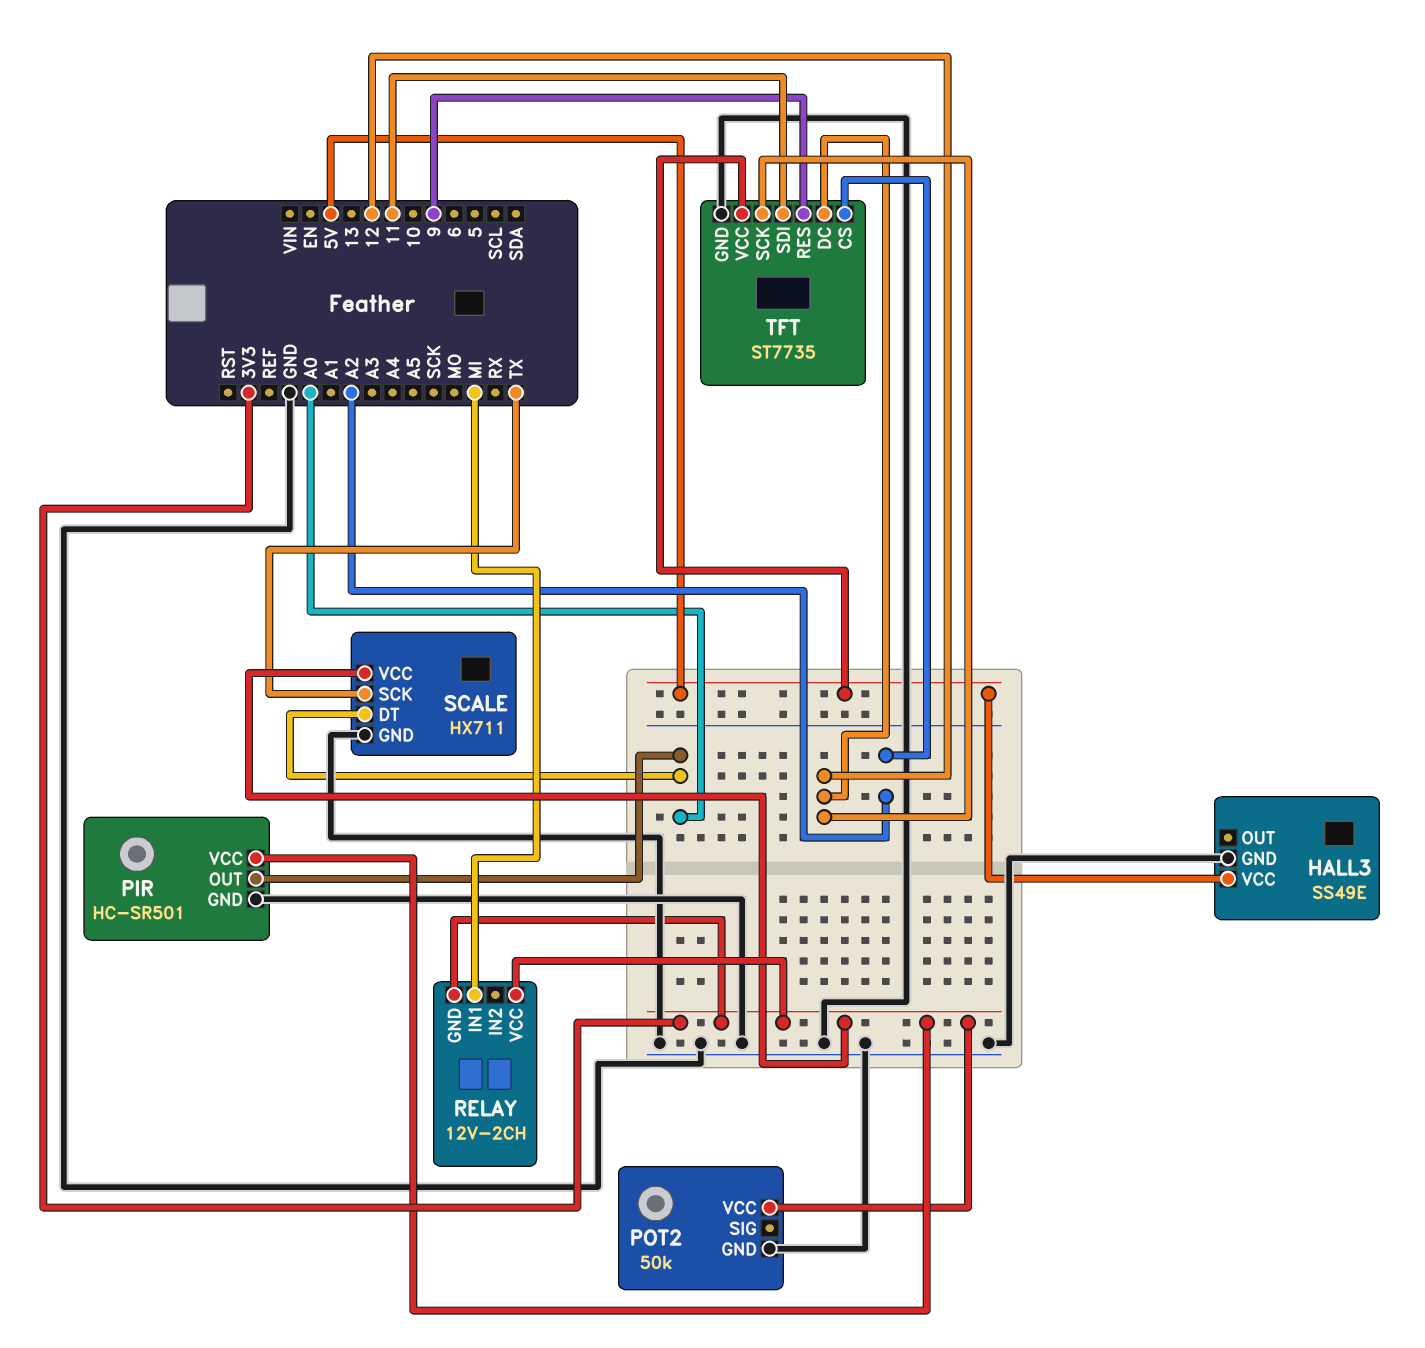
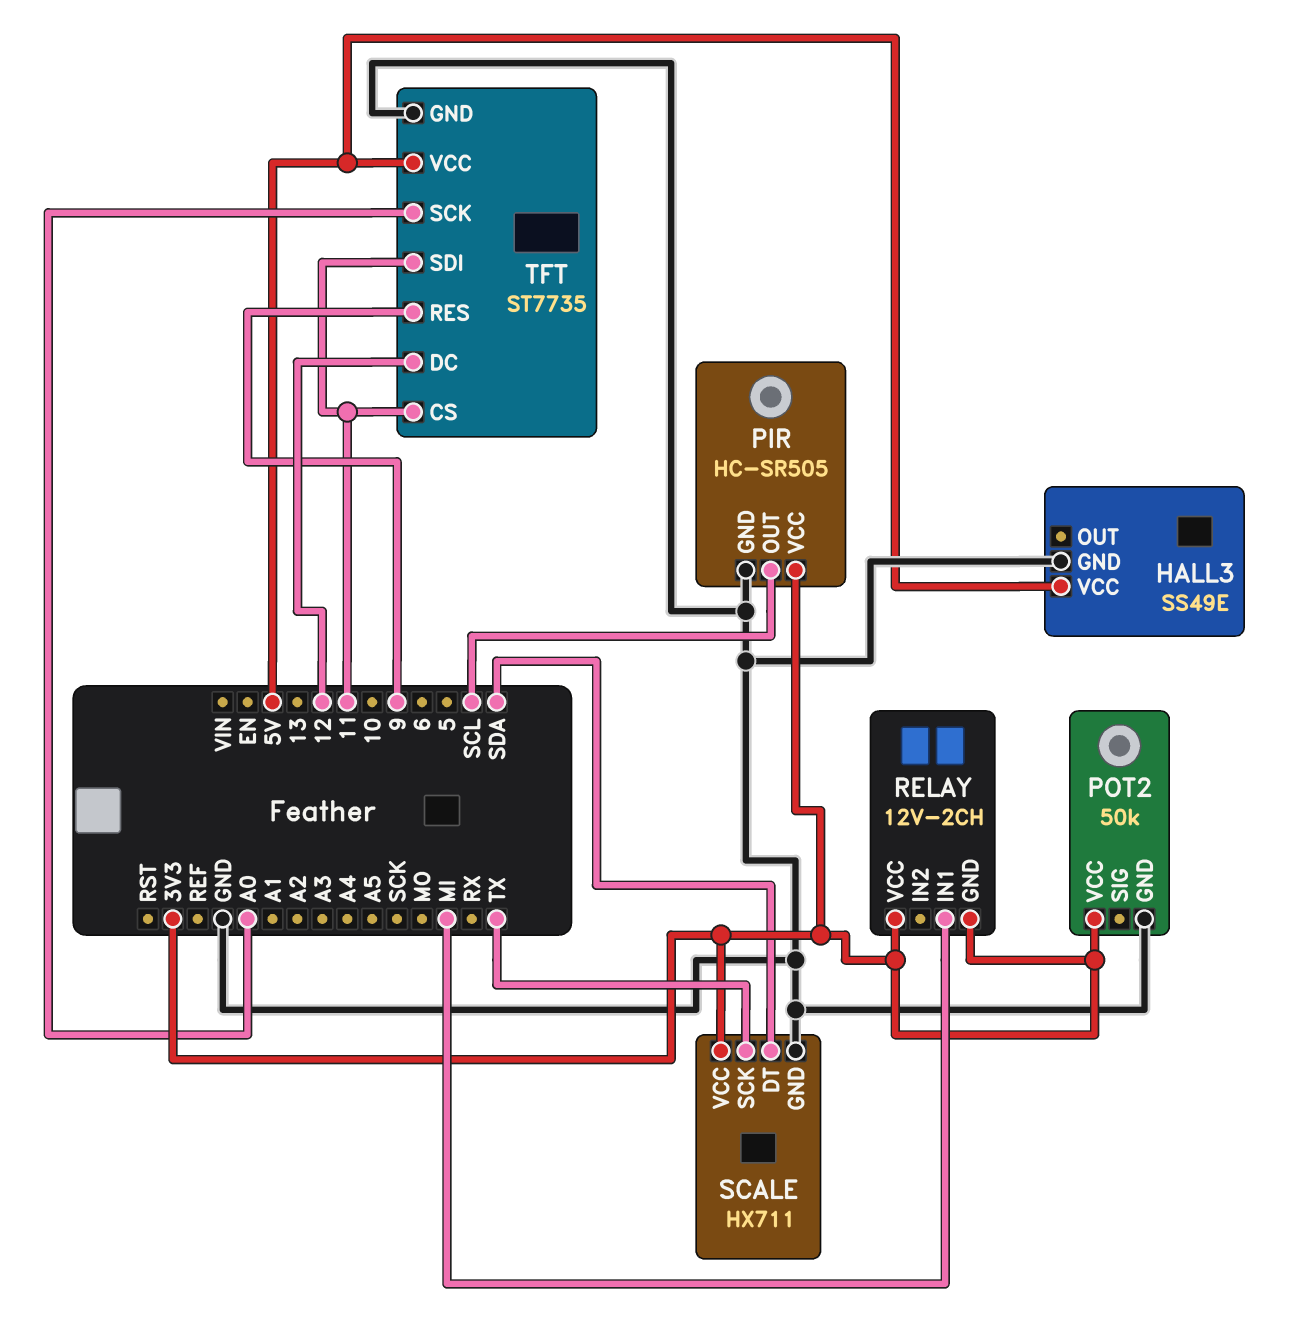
PIR: HC-SR501 -> HC-SR505
PIR pin OUT: A0 -> SCL
SCALE pin DT: A0 -> SDA
TFT pin CS: A2 -> 11
TFT pin SCK: 12 -> A0

